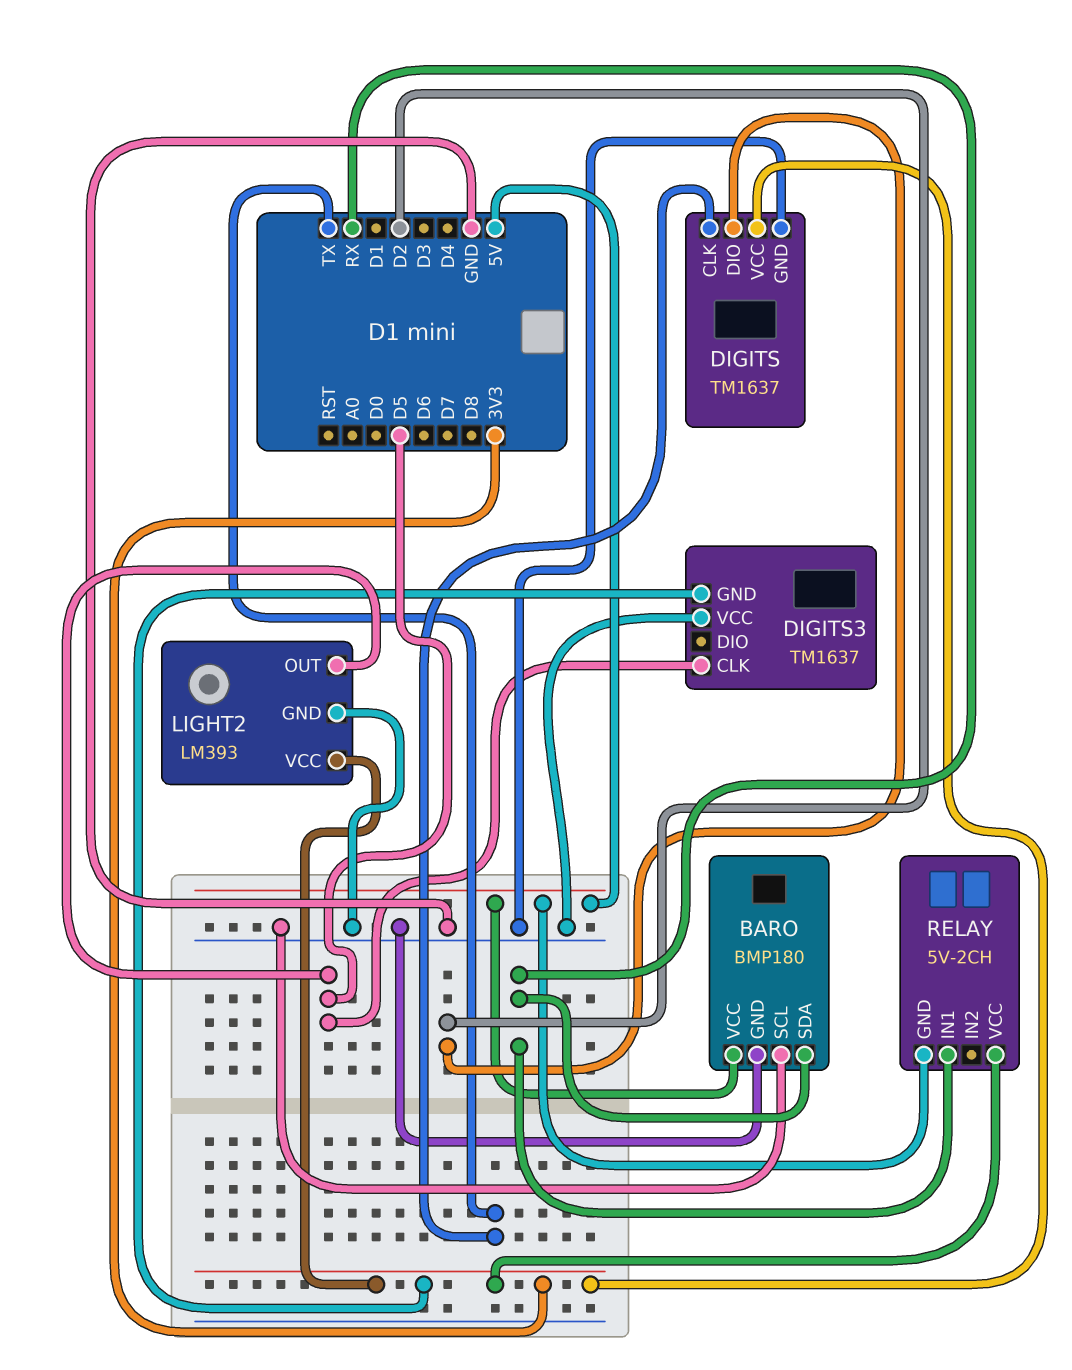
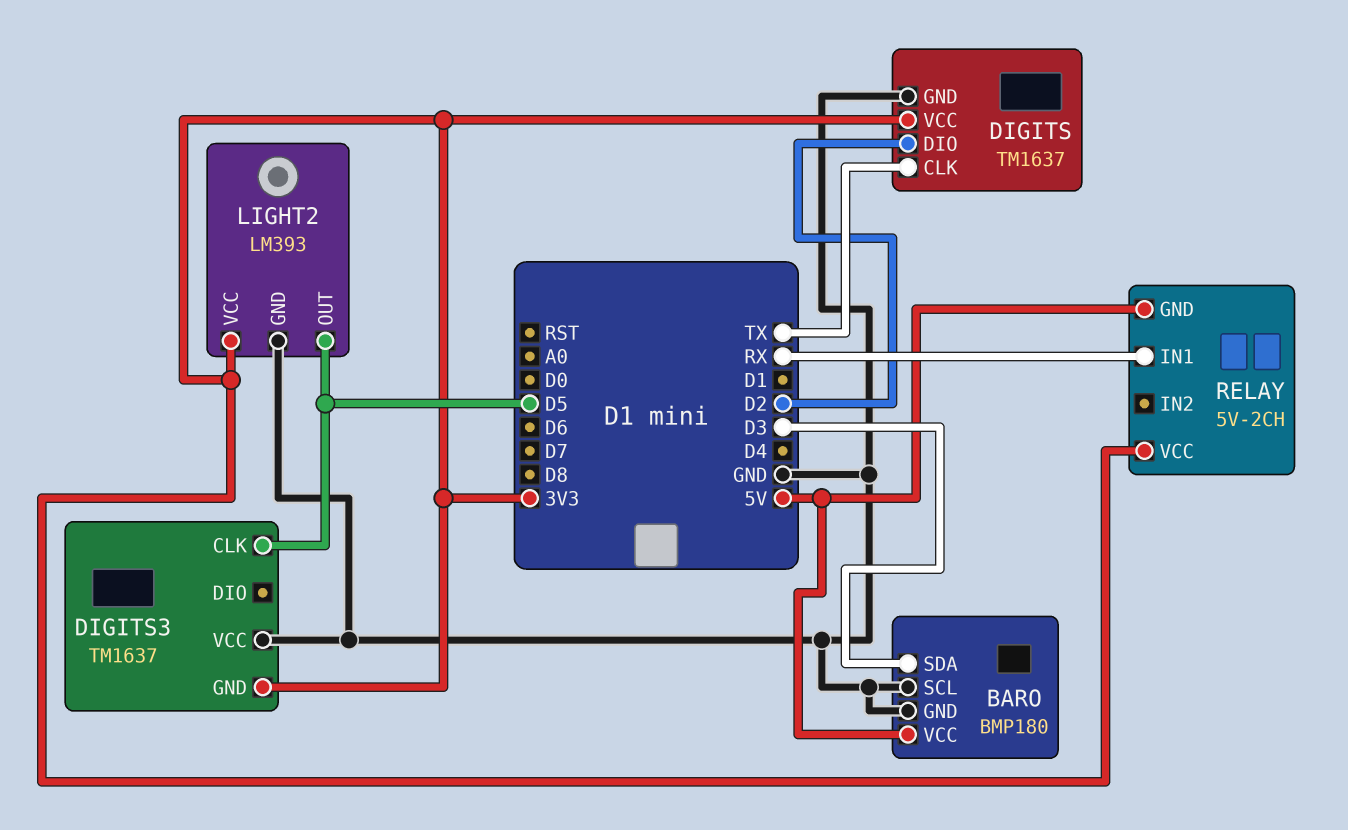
BARO pin SDA: RX -> D3

